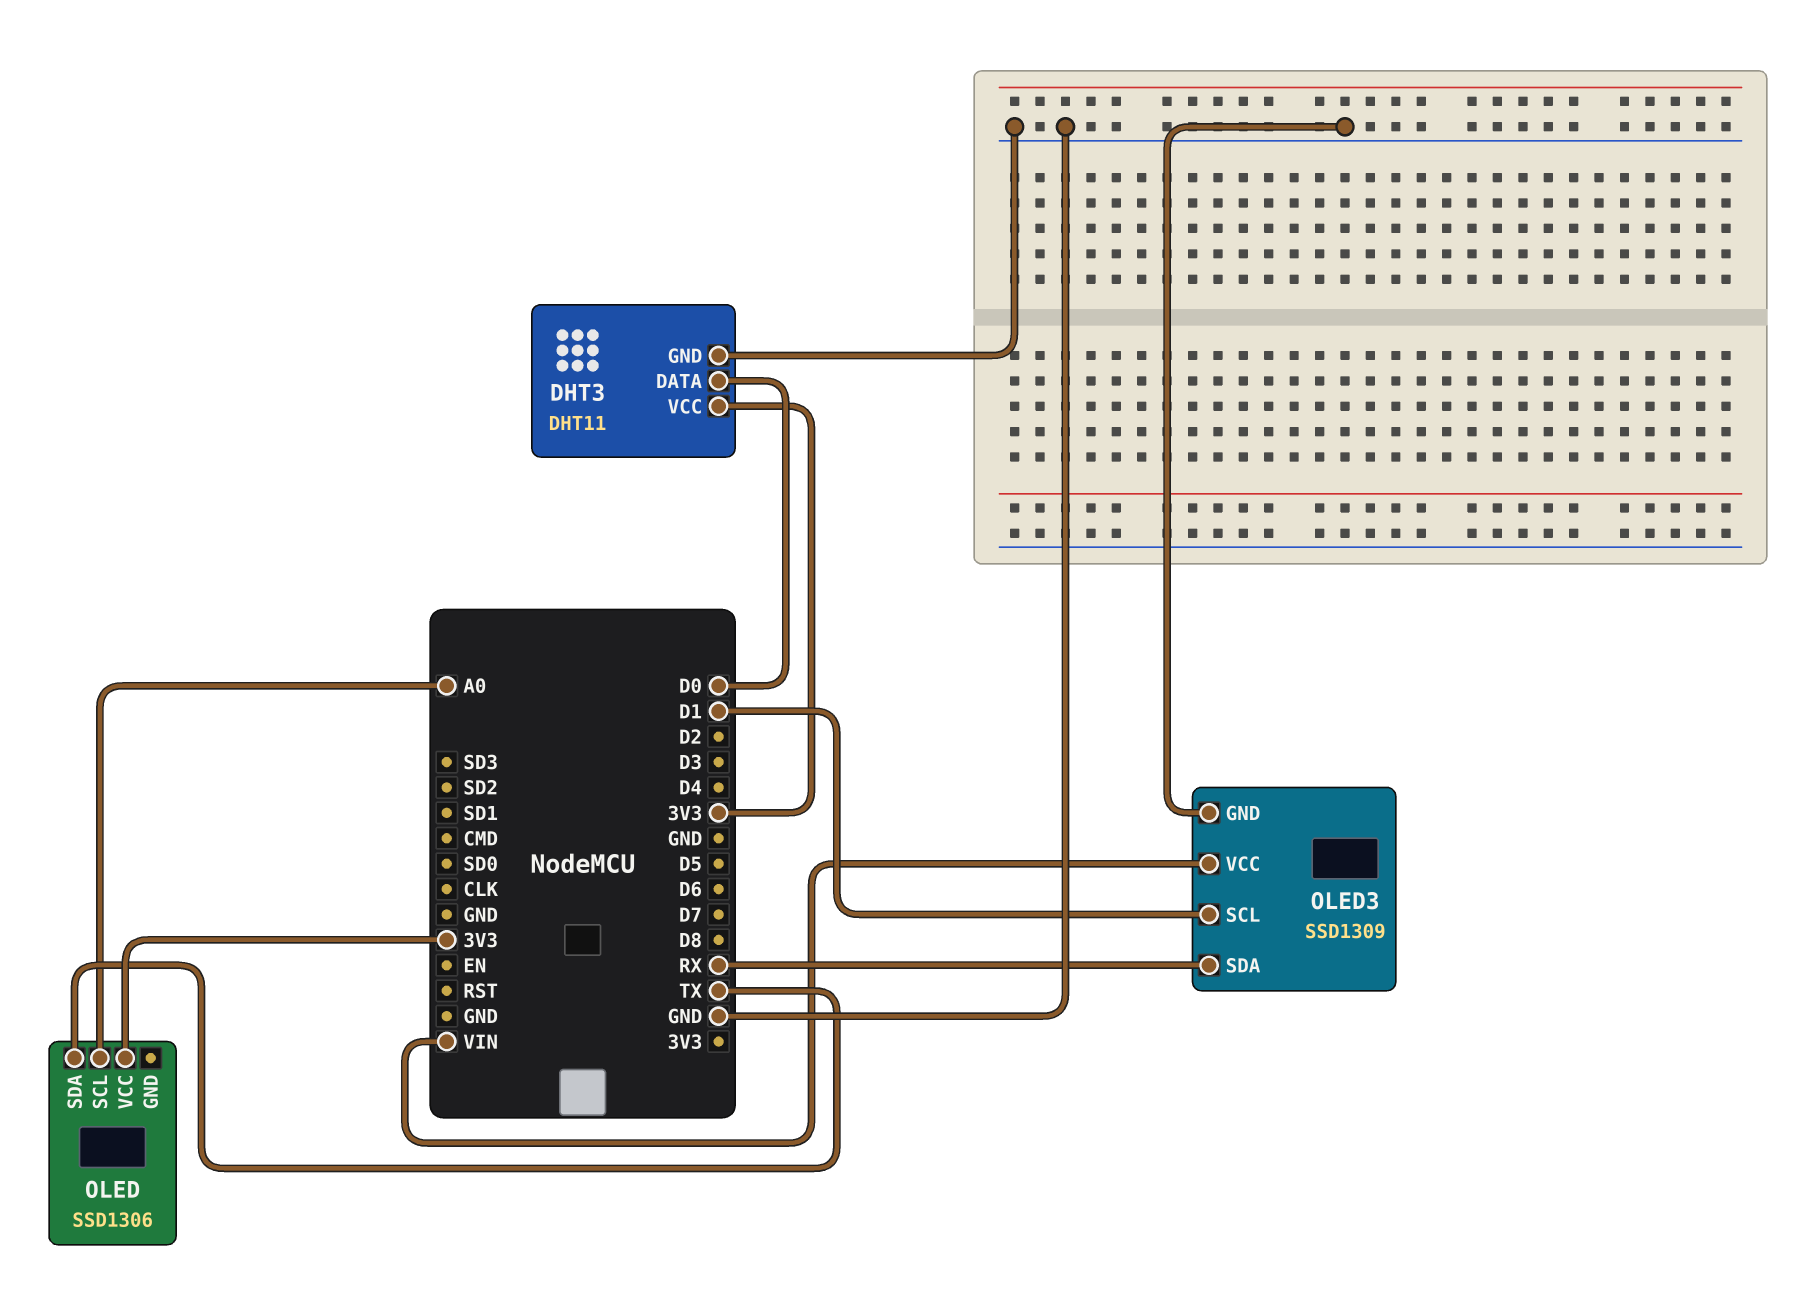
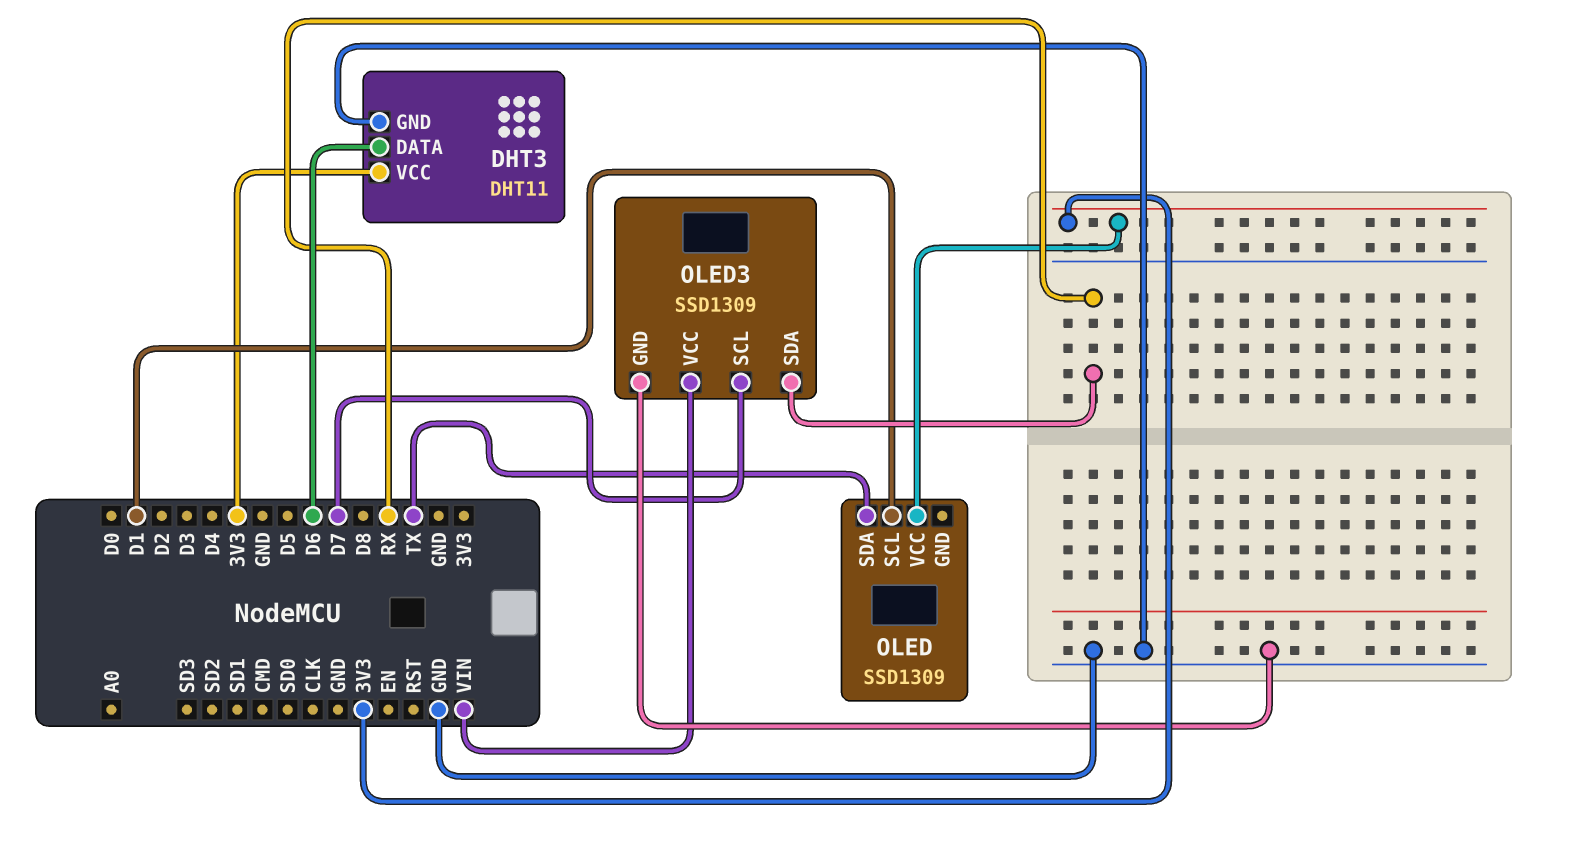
DHT3 pin DATA: D0 -> D6
OLED: SSD1306 -> SSD1309
OLED pin SCL: A0 -> D1
OLED3 pin SCL: D1 -> D7

